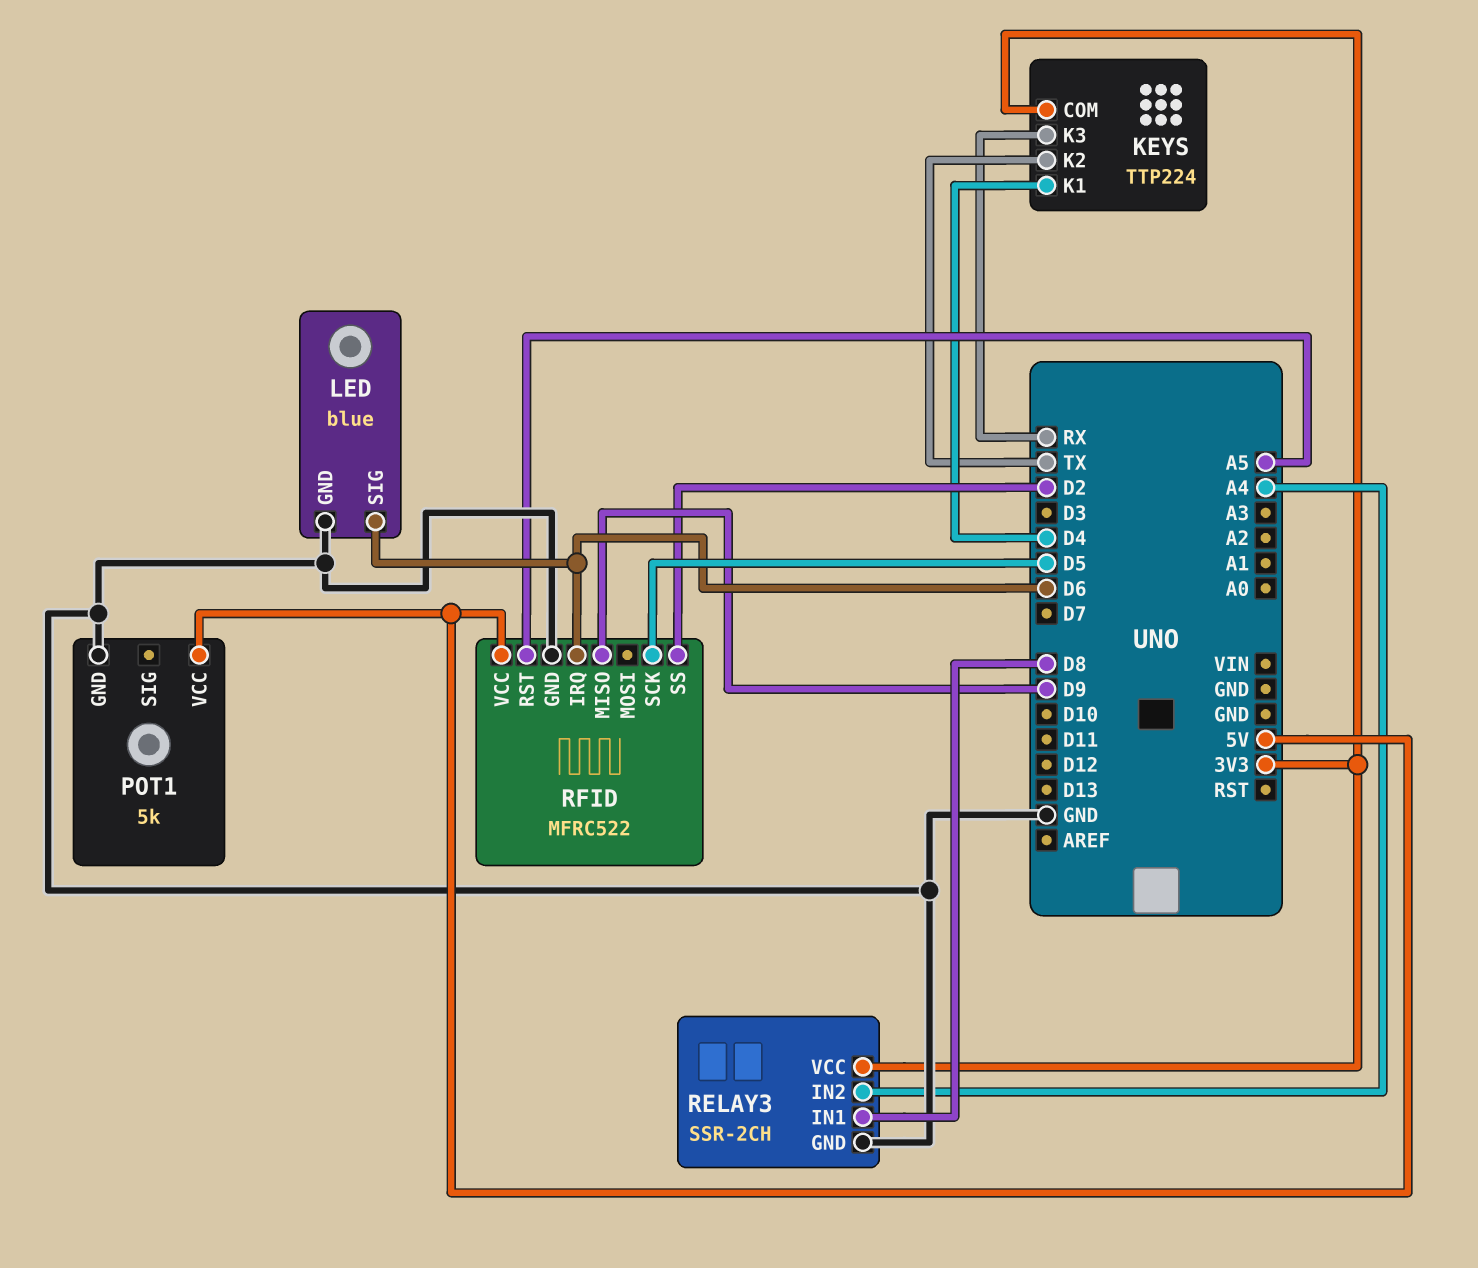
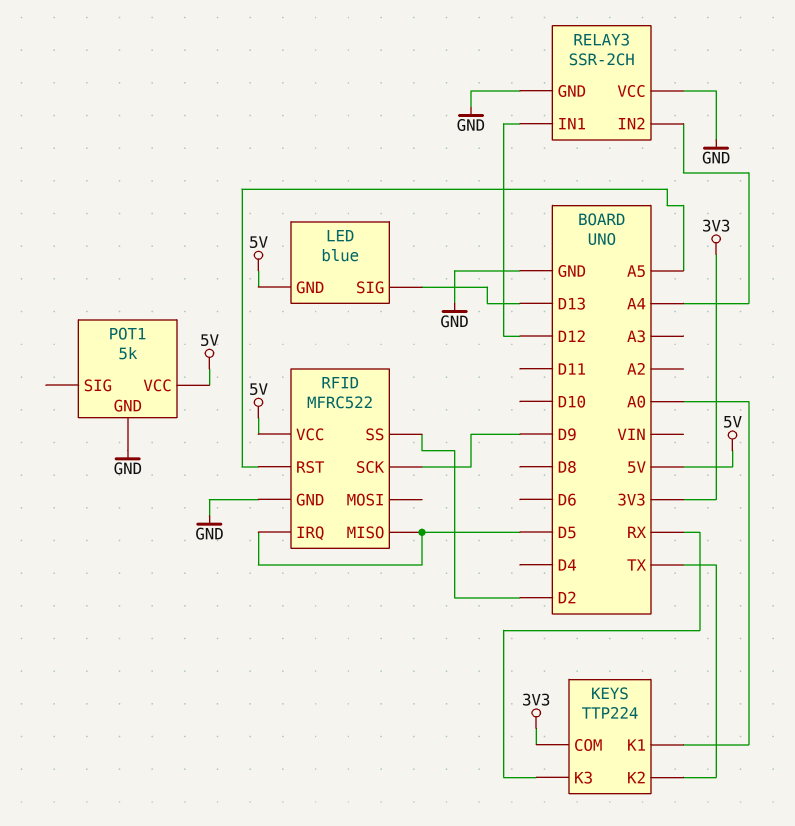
KEYS pin K1: D4 -> A0
LED pin GND: GND -> 5V
LED pin SIG: D6 -> D13
RELAY3 pin IN1: D8 -> D12
RELAY3 pin VCC: 3V3 -> GND
RFID pin IRQ: D6 -> D5
RFID pin MISO: D9 -> D5
RFID pin SCK: D5 -> D9

